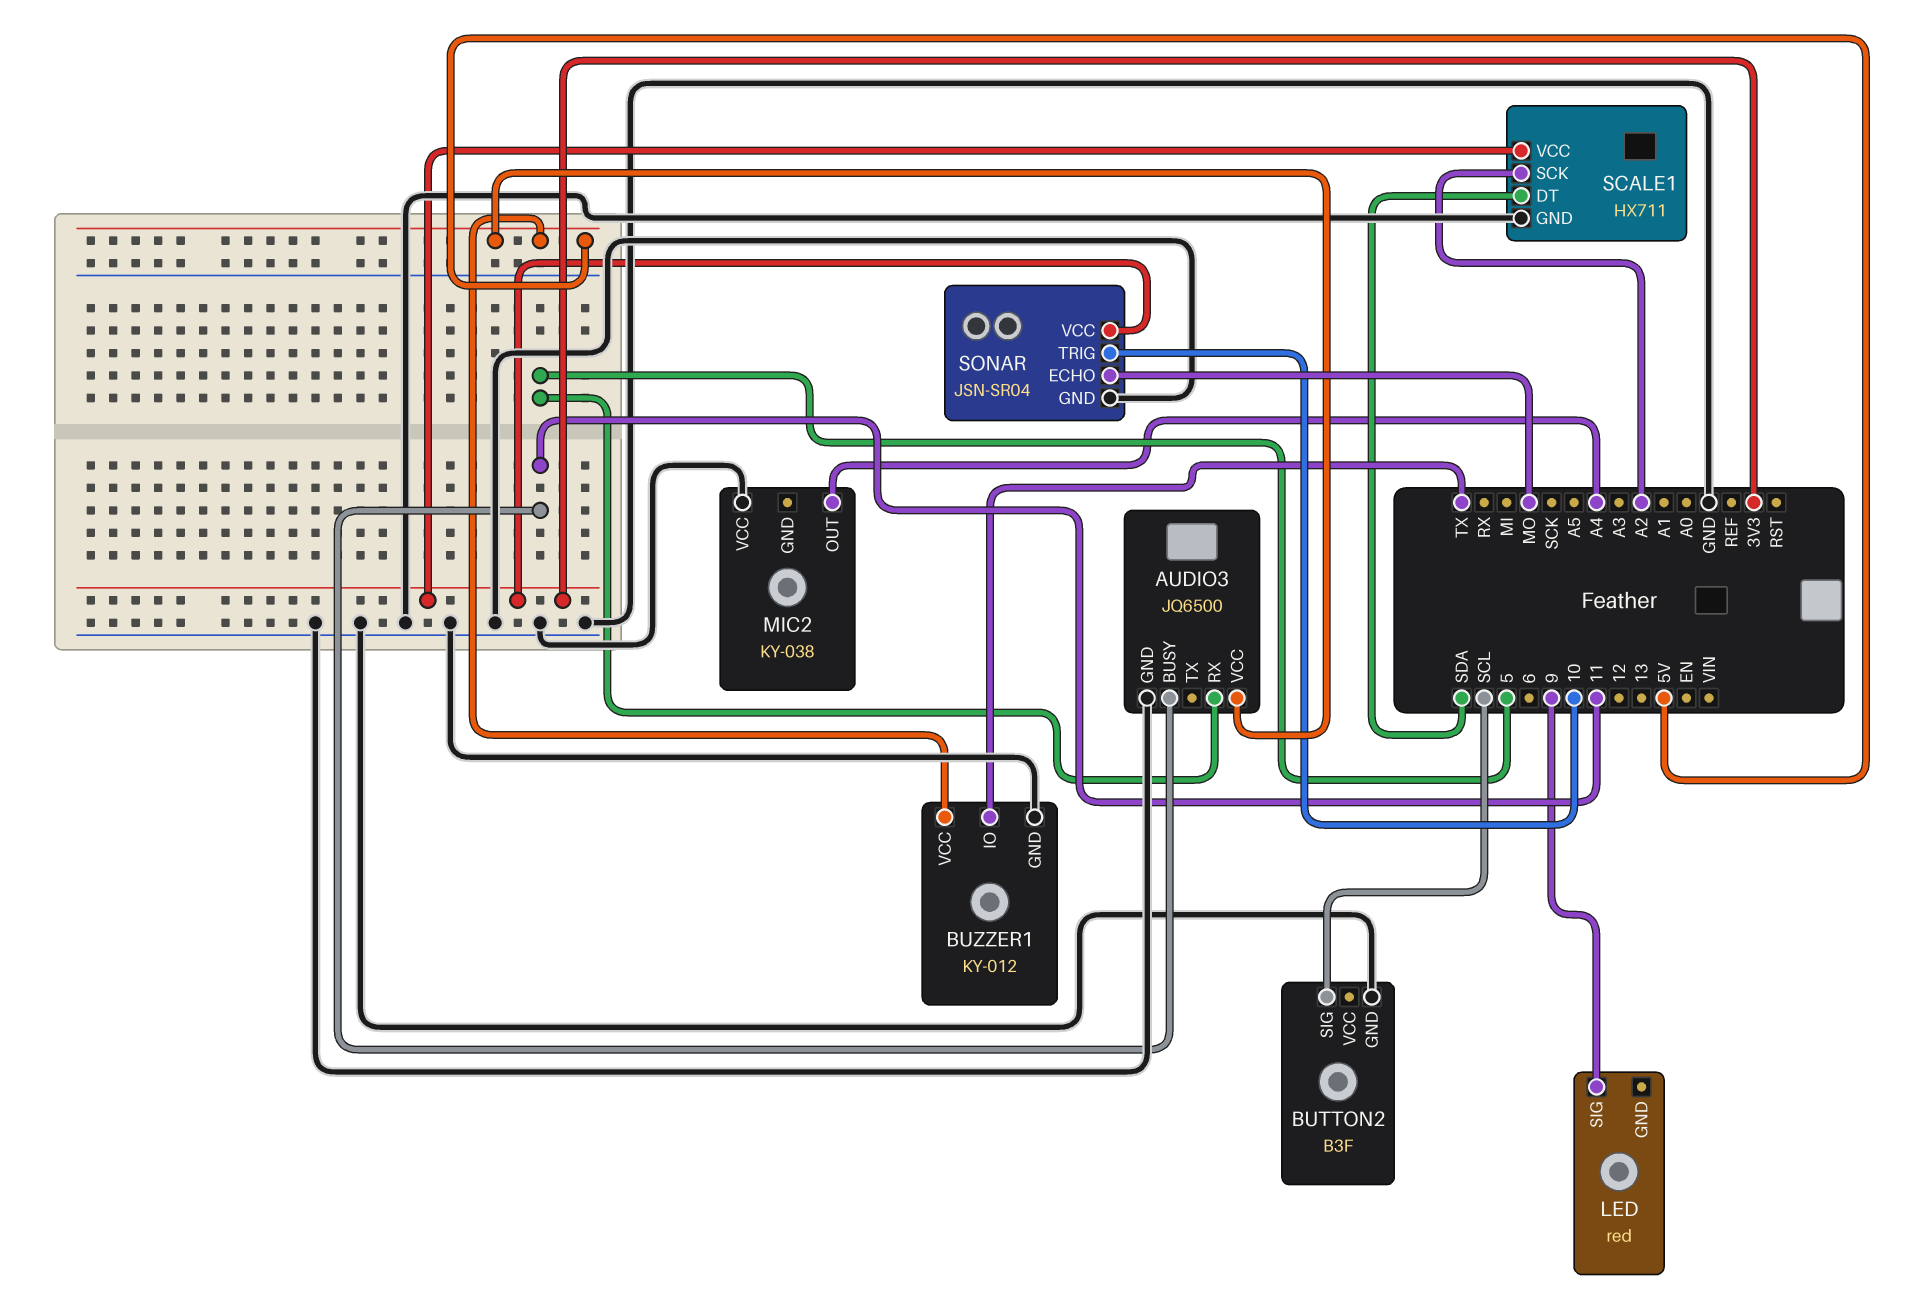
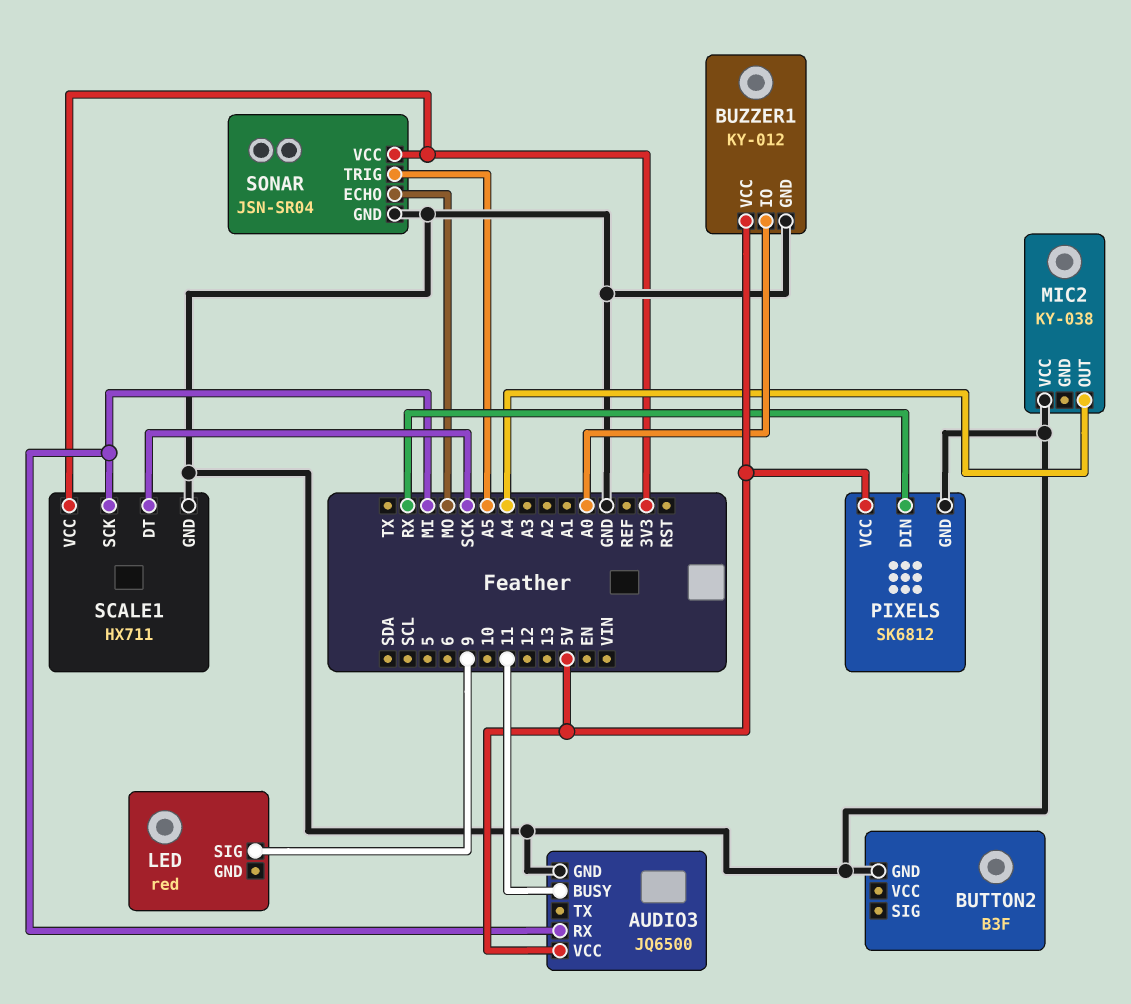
AUDIO3 pin RX: 5 -> MI
BUTTON2 pin SIG: SCL -> none
BUZZER1 pin IO: TX -> A0
PIXELS: none -> SK6812
PIXELS pin DIN: none -> RX
PIXELS pin GND: none -> GND
PIXELS pin VCC: none -> 5V
SCALE1 pin DT: SDA -> SCK
SCALE1 pin SCK: A2 -> MI
SONAR pin TRIG: 10 -> A5

